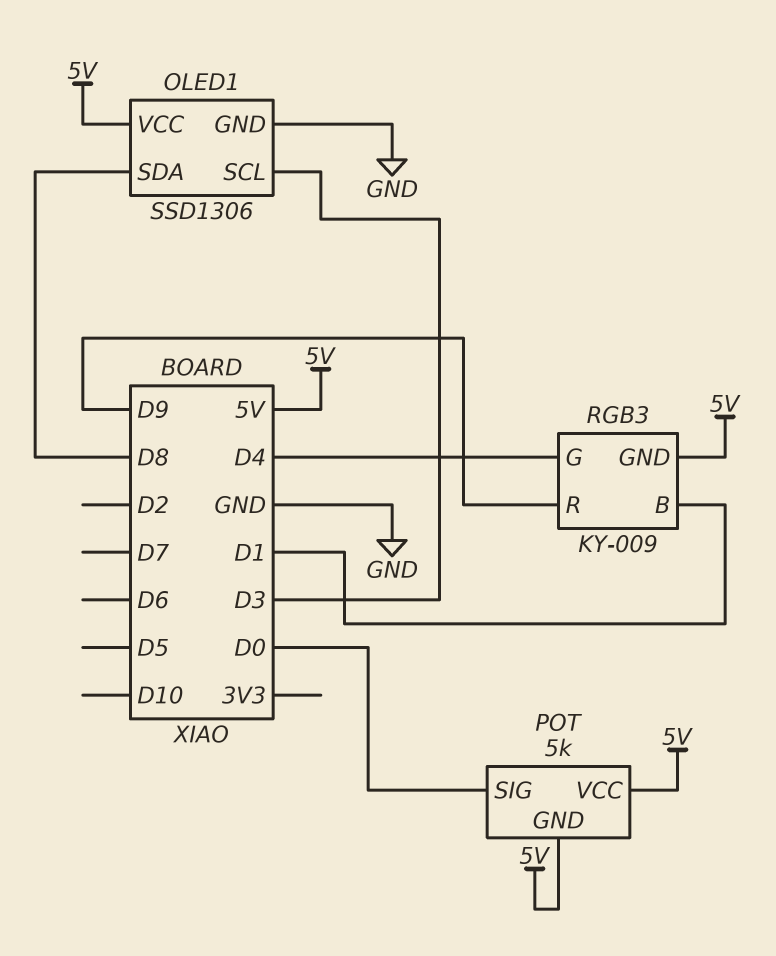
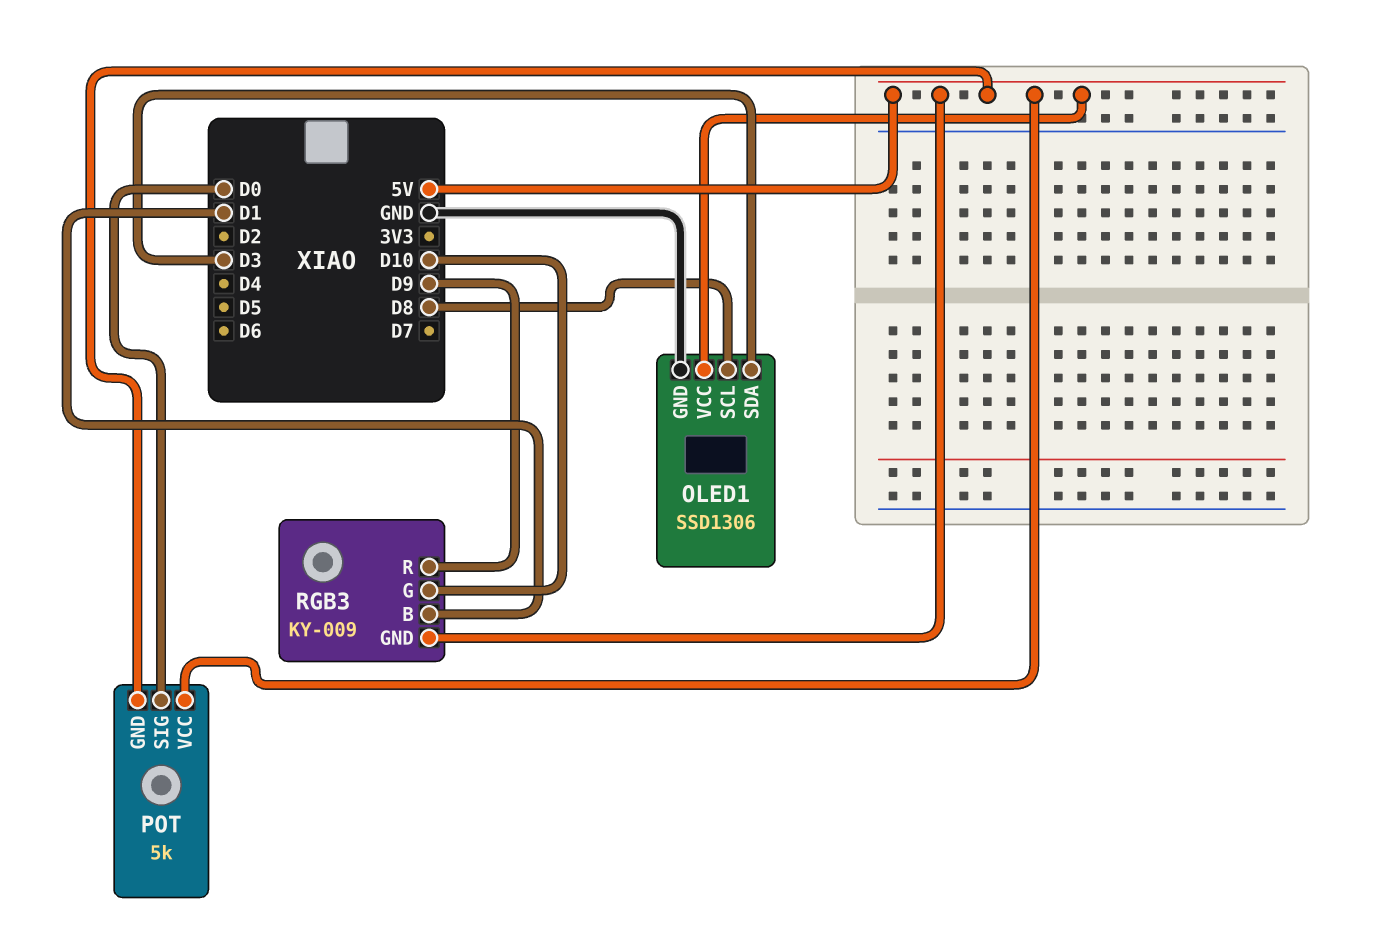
OLED1 pin SCL: D3 -> D8
OLED1 pin SDA: D8 -> D3
RGB3 pin G: D4 -> D10

